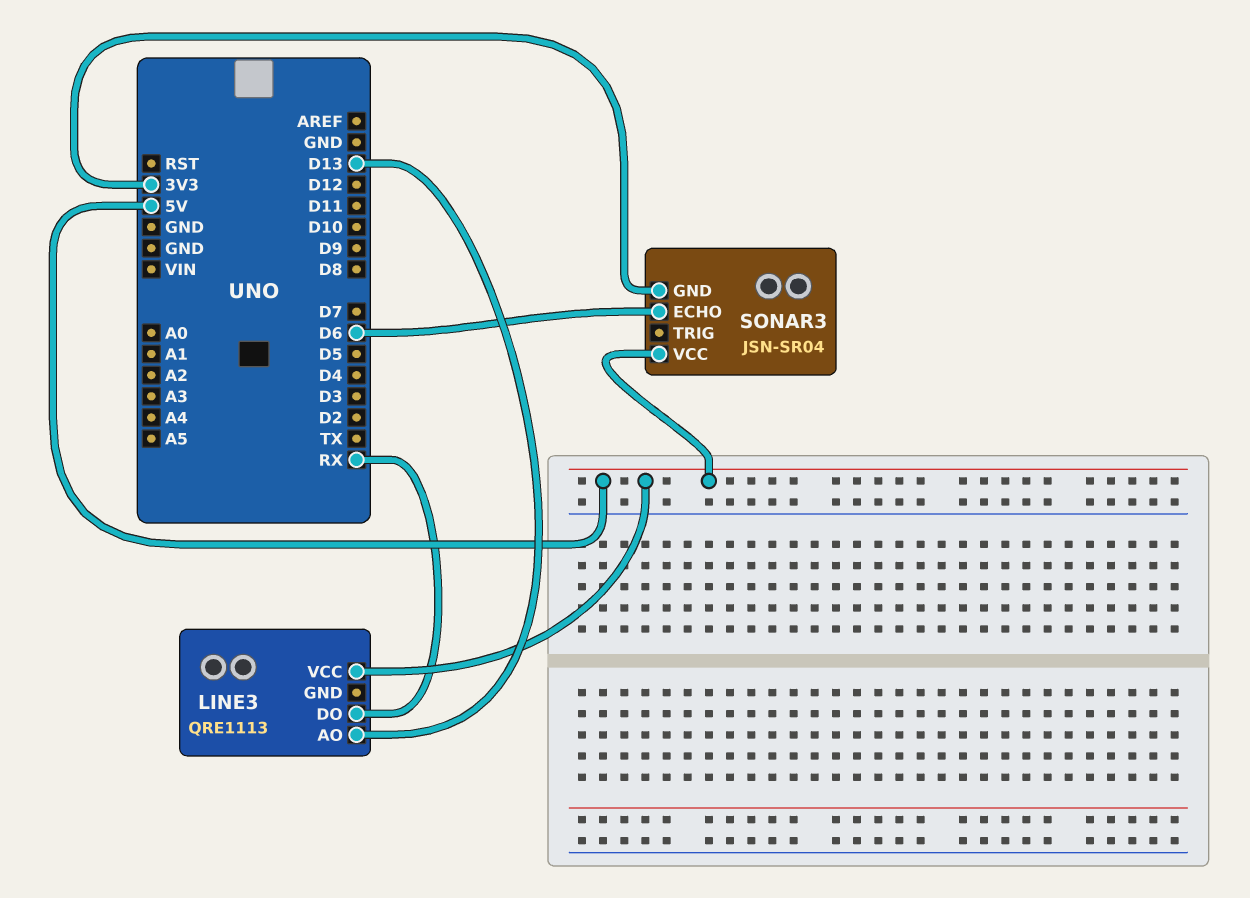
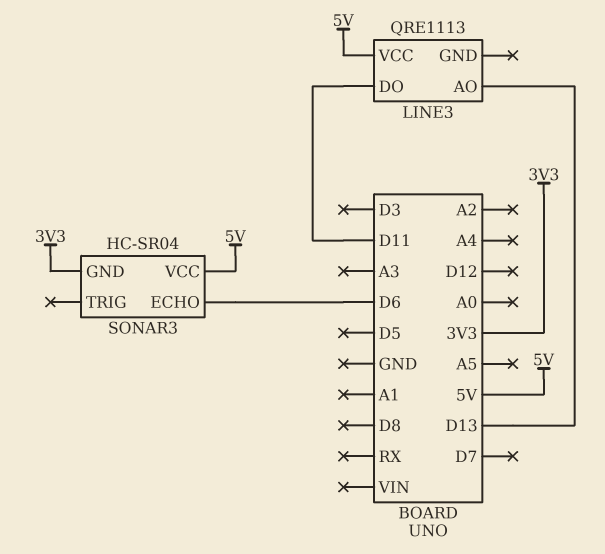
LINE3 pin DO: RX -> D11
SONAR3: JSN-SR04 -> HC-SR04

